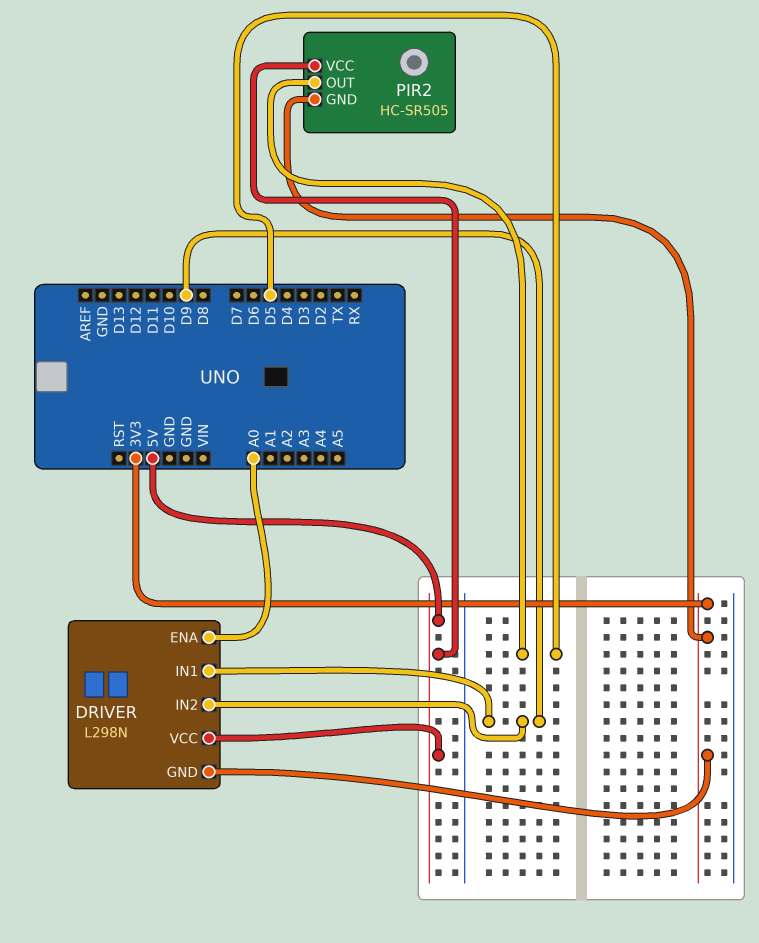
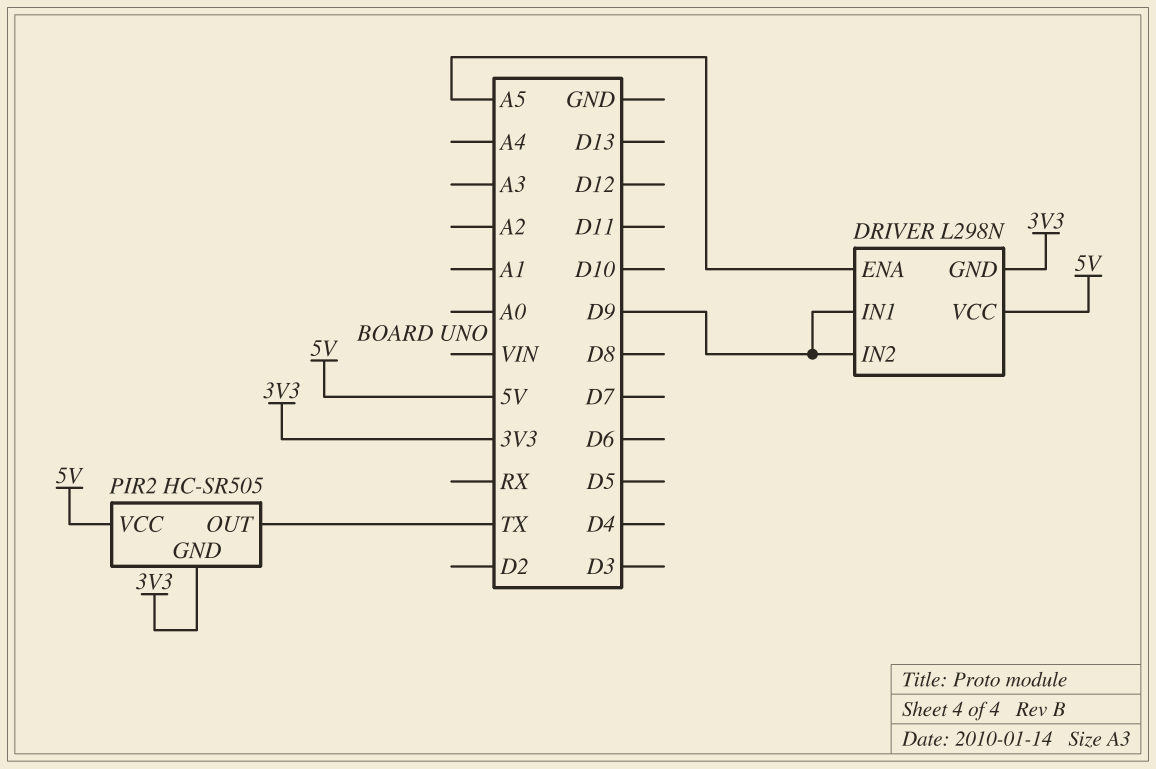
DRIVER pin ENA: A0 -> A5
PIR2 pin OUT: D5 -> TX

